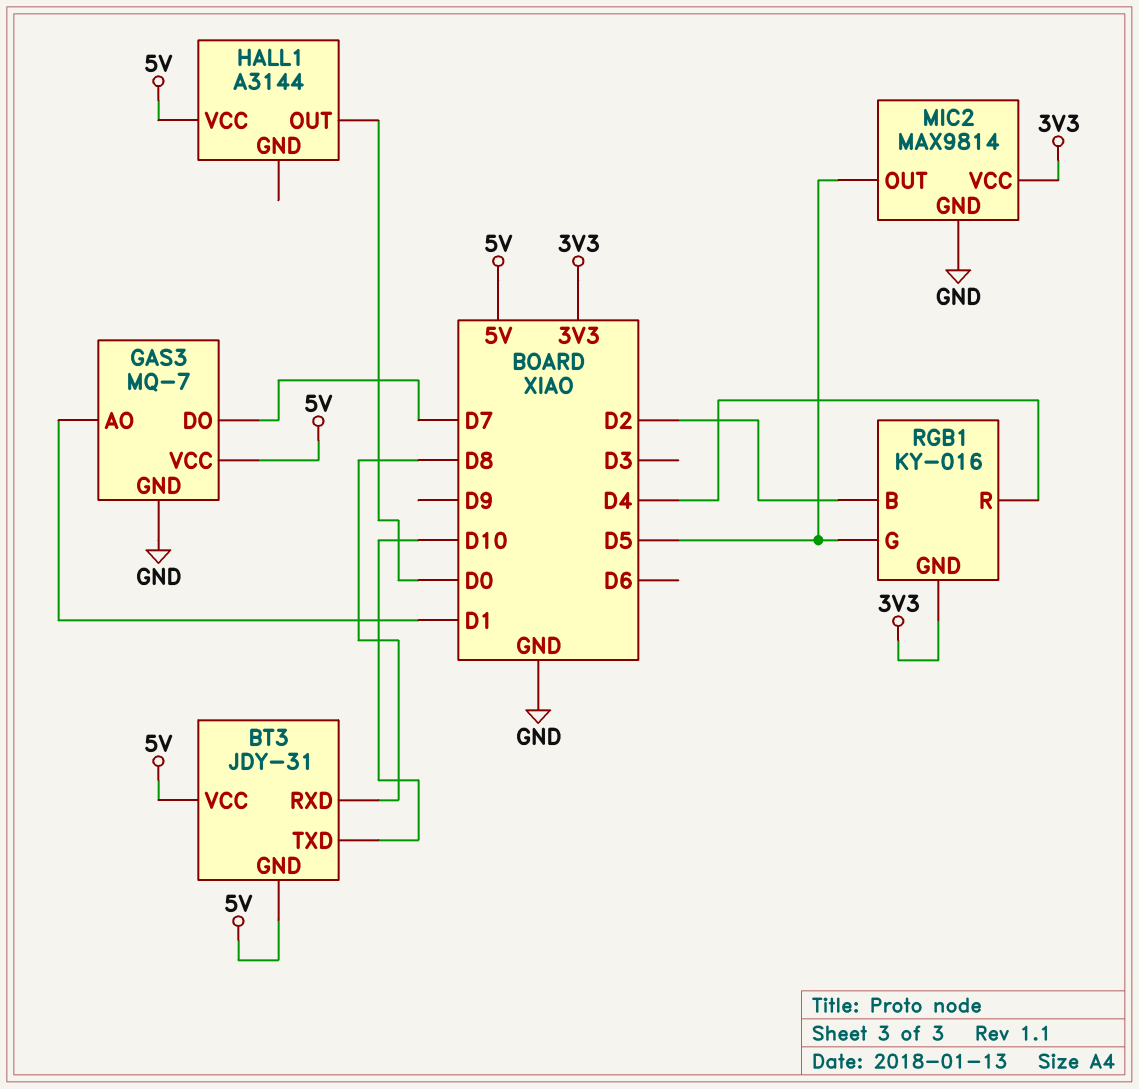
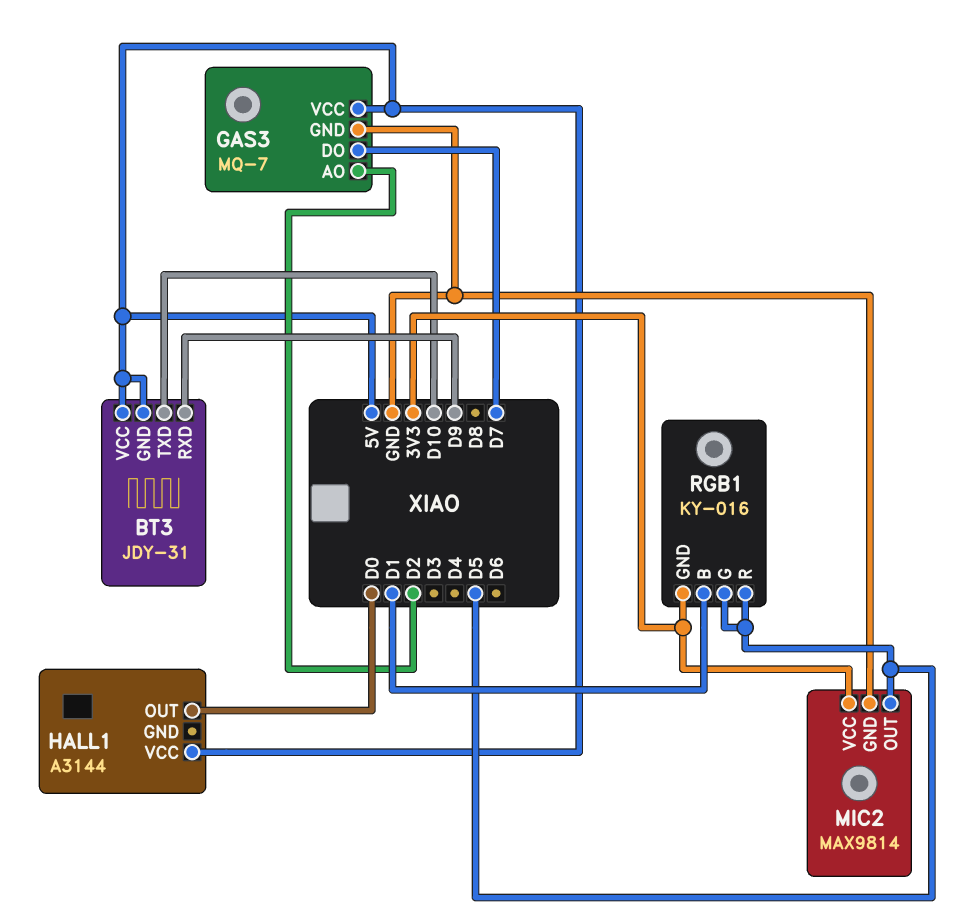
BT3 pin RXD: D8 -> D9
GAS3 pin AO: D1 -> D2
RGB1 pin B: D2 -> D1
RGB1 pin R: D4 -> D5

